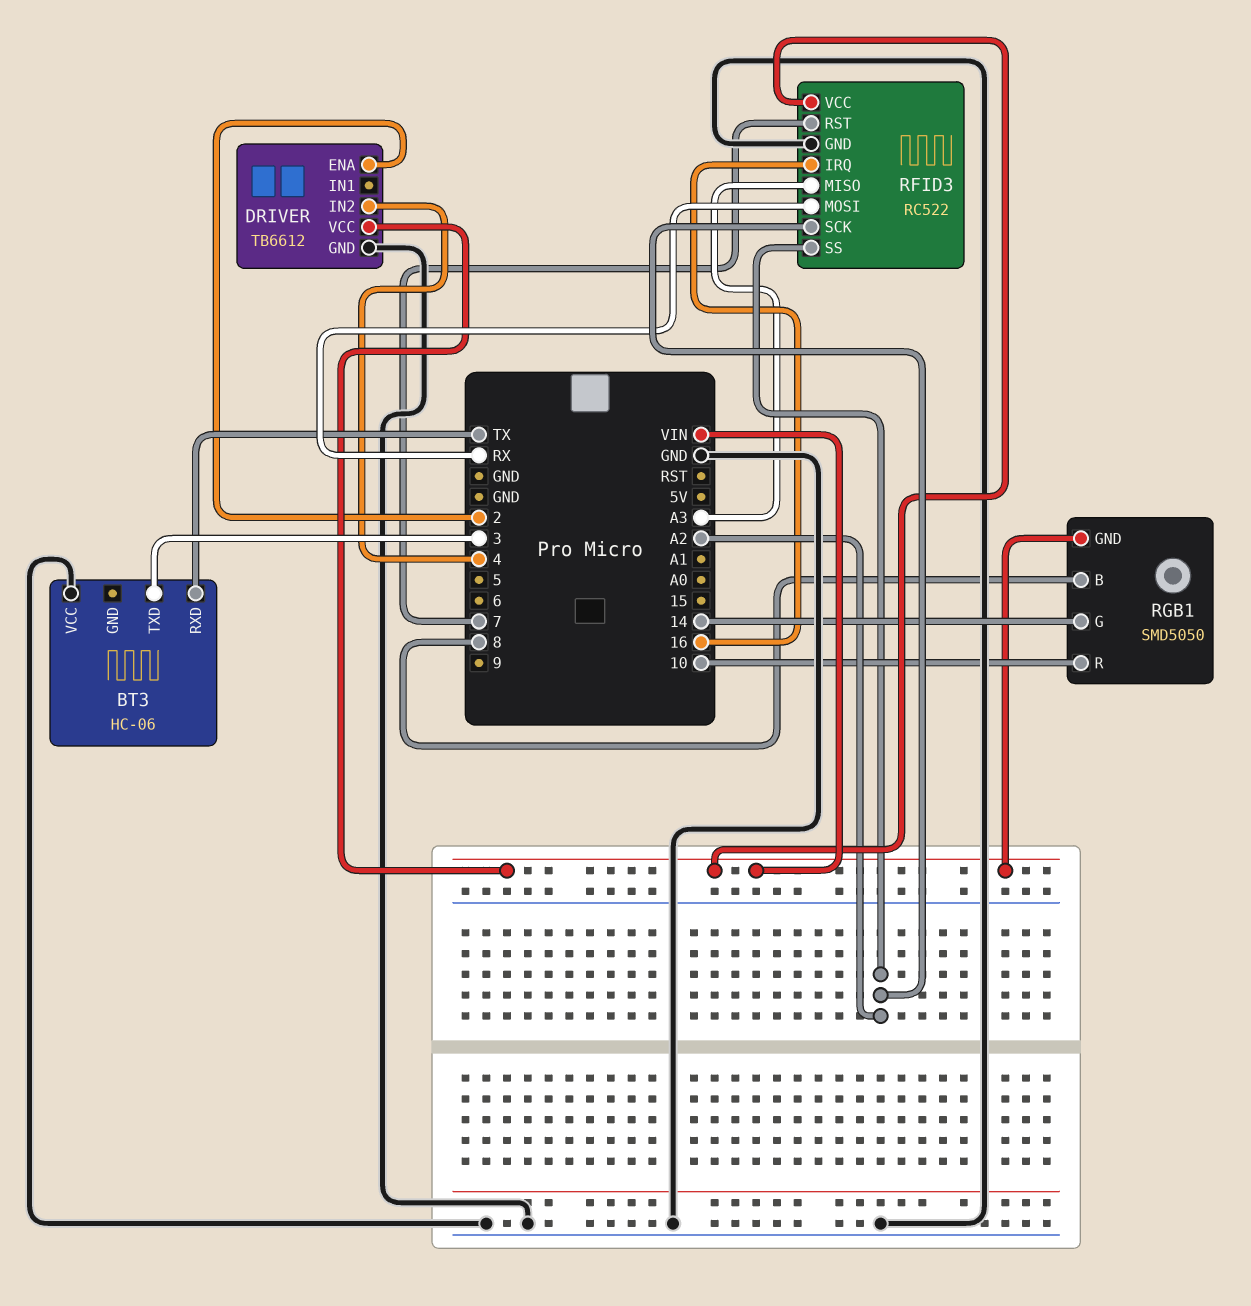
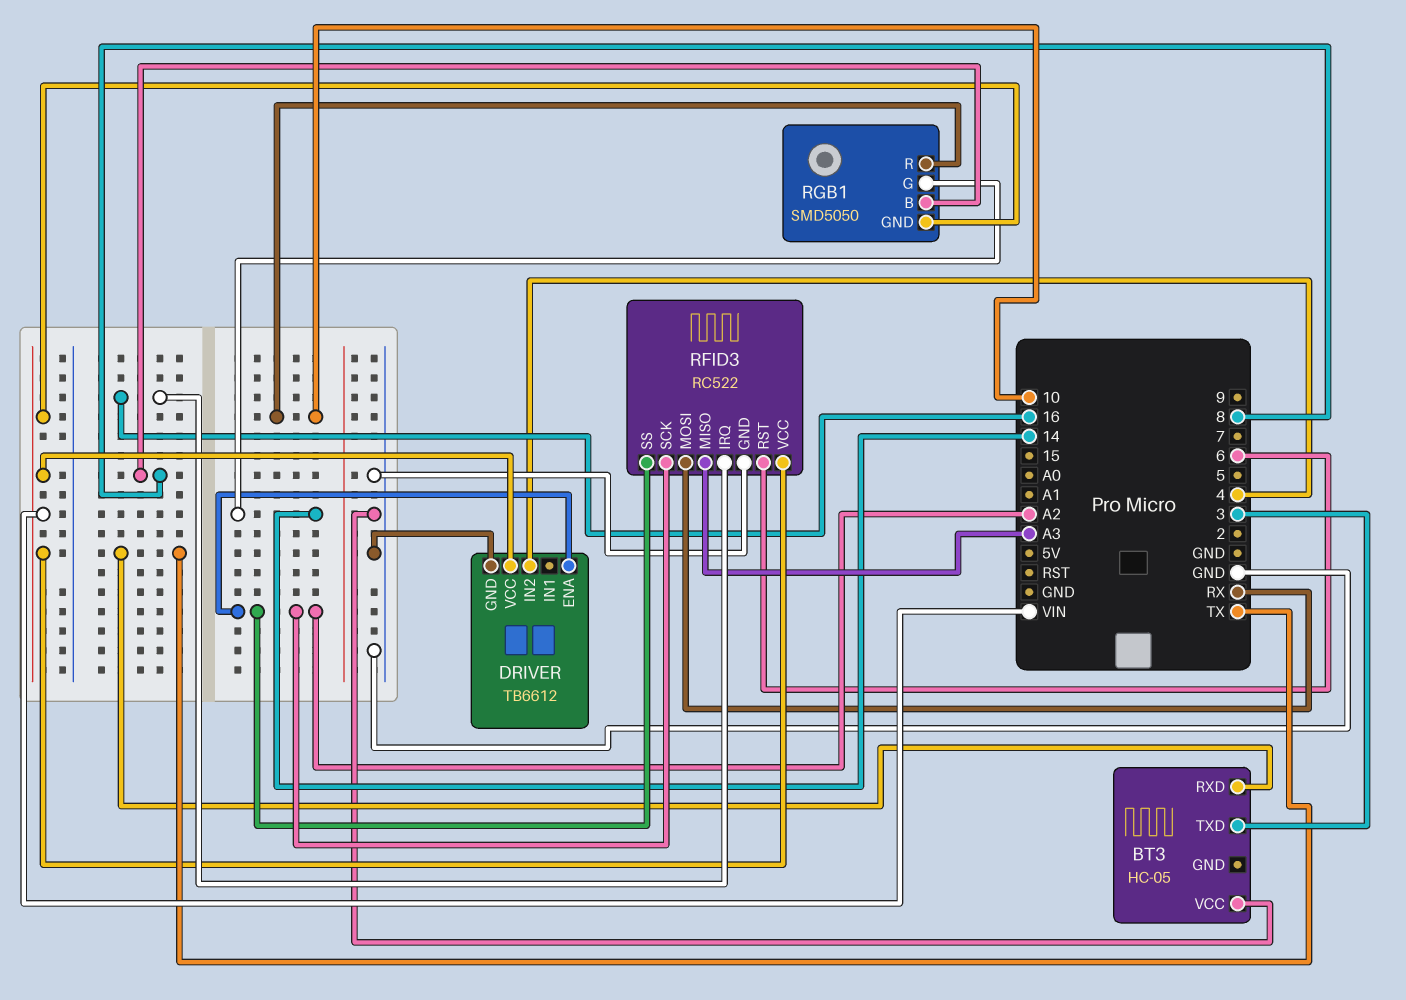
BT3: HC-06 -> HC-05
DRIVER pin ENA: 2 -> A2
RFID3 pin RST: 7 -> 6

